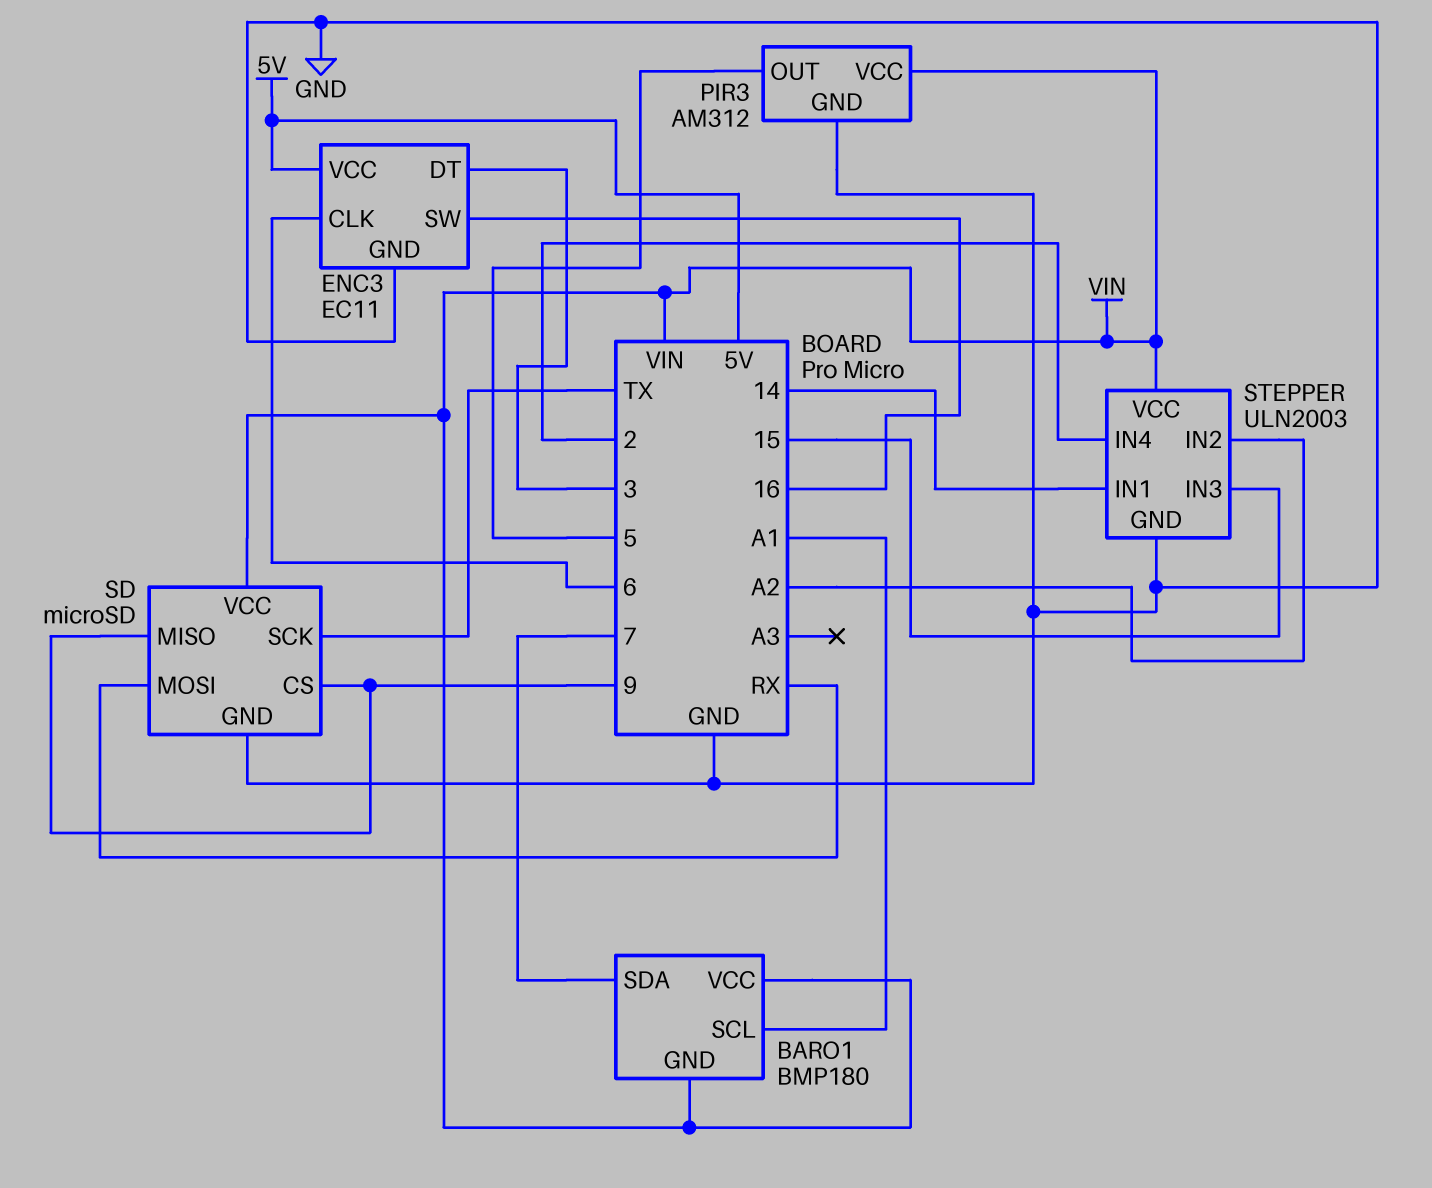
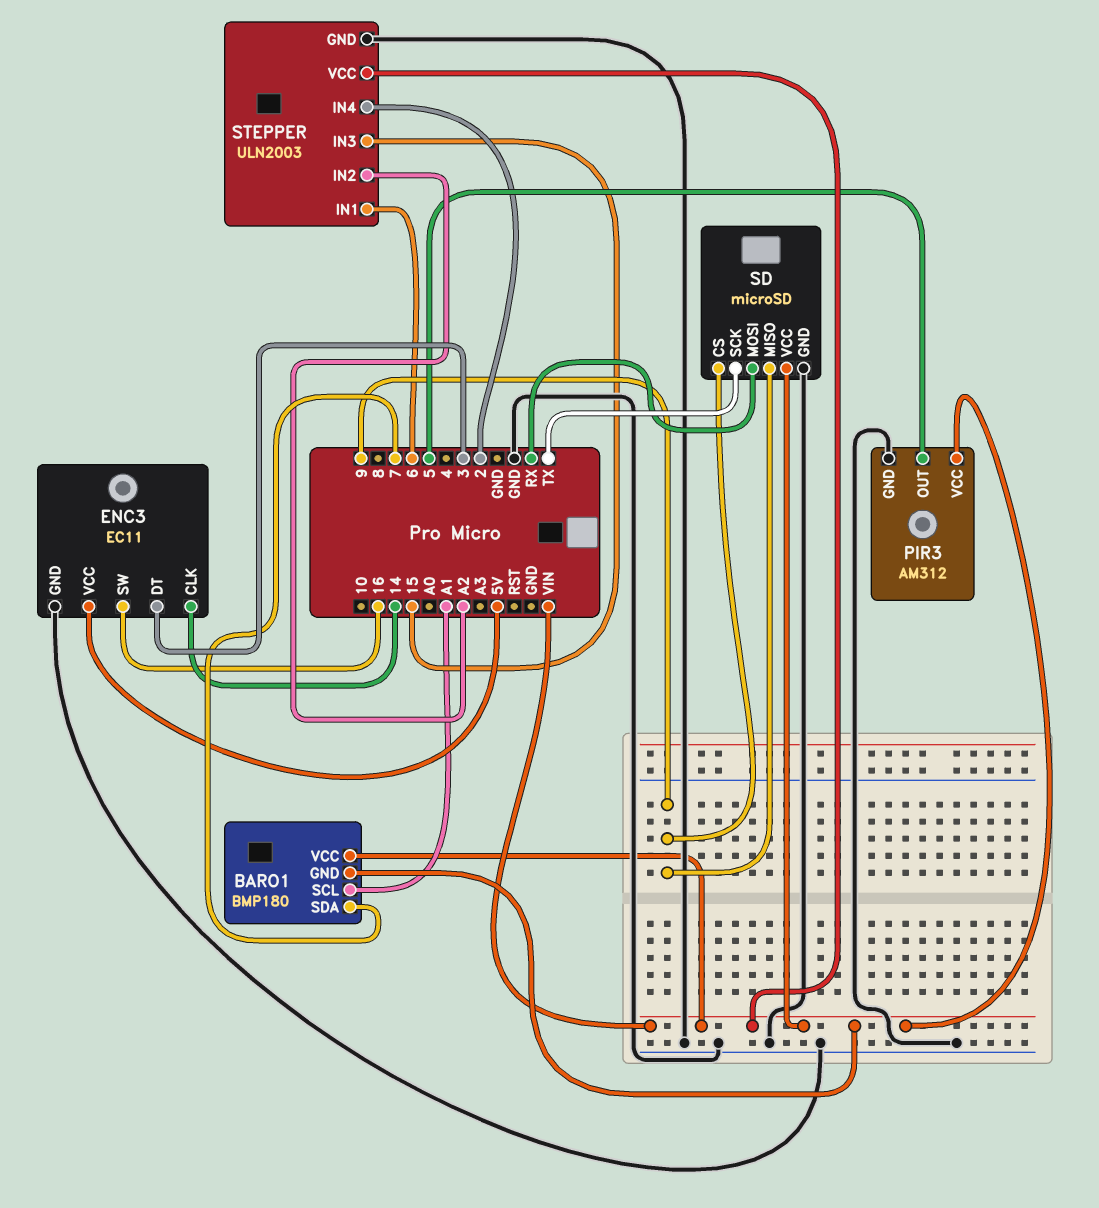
ENC3 pin CLK: 6 -> 14
STEPPER pin IN1: 14 -> 6

